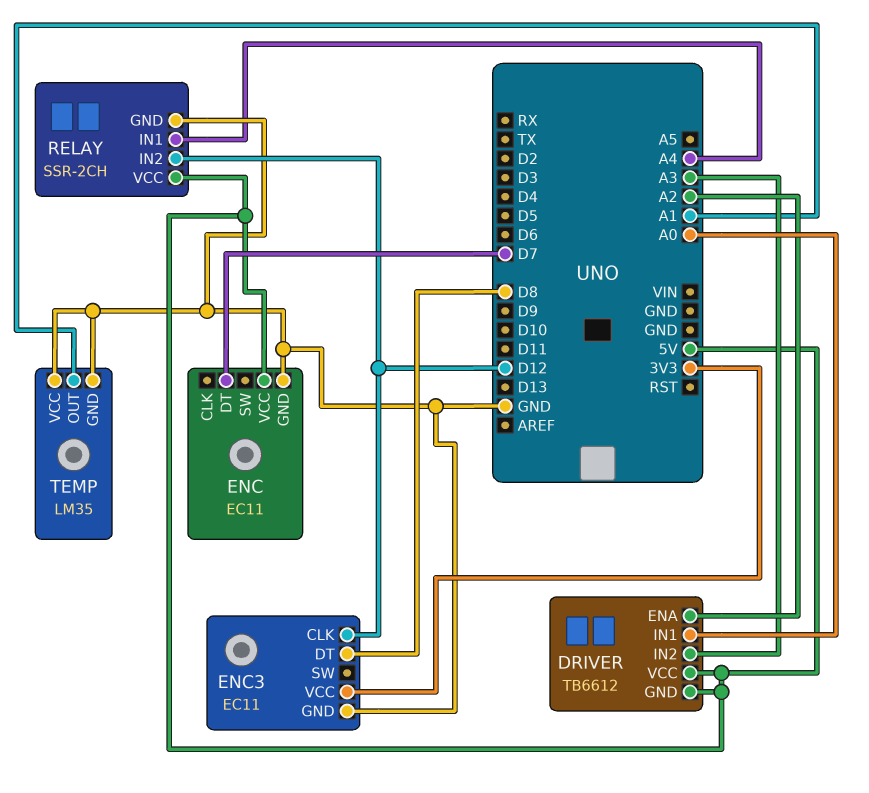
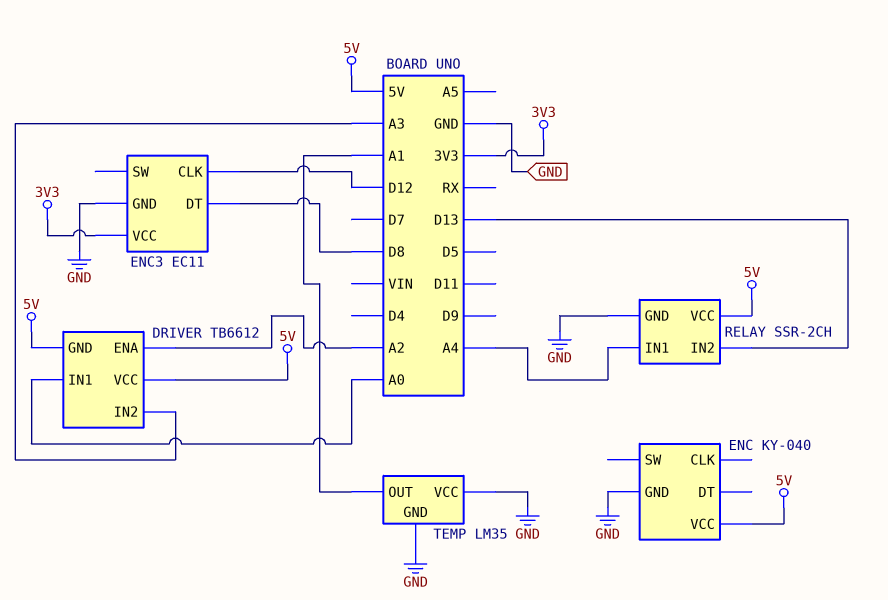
ENC: EC11 -> KY-040
ENC pin DT: D7 -> none
RELAY pin IN2: D12 -> D13

